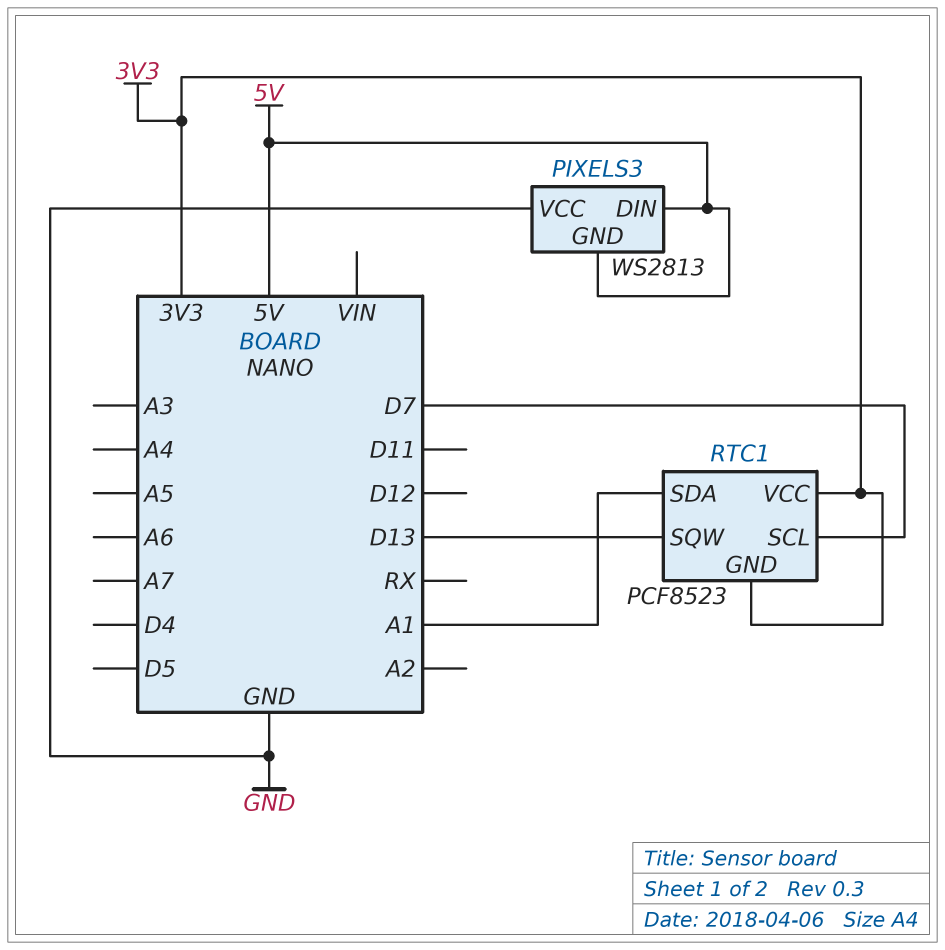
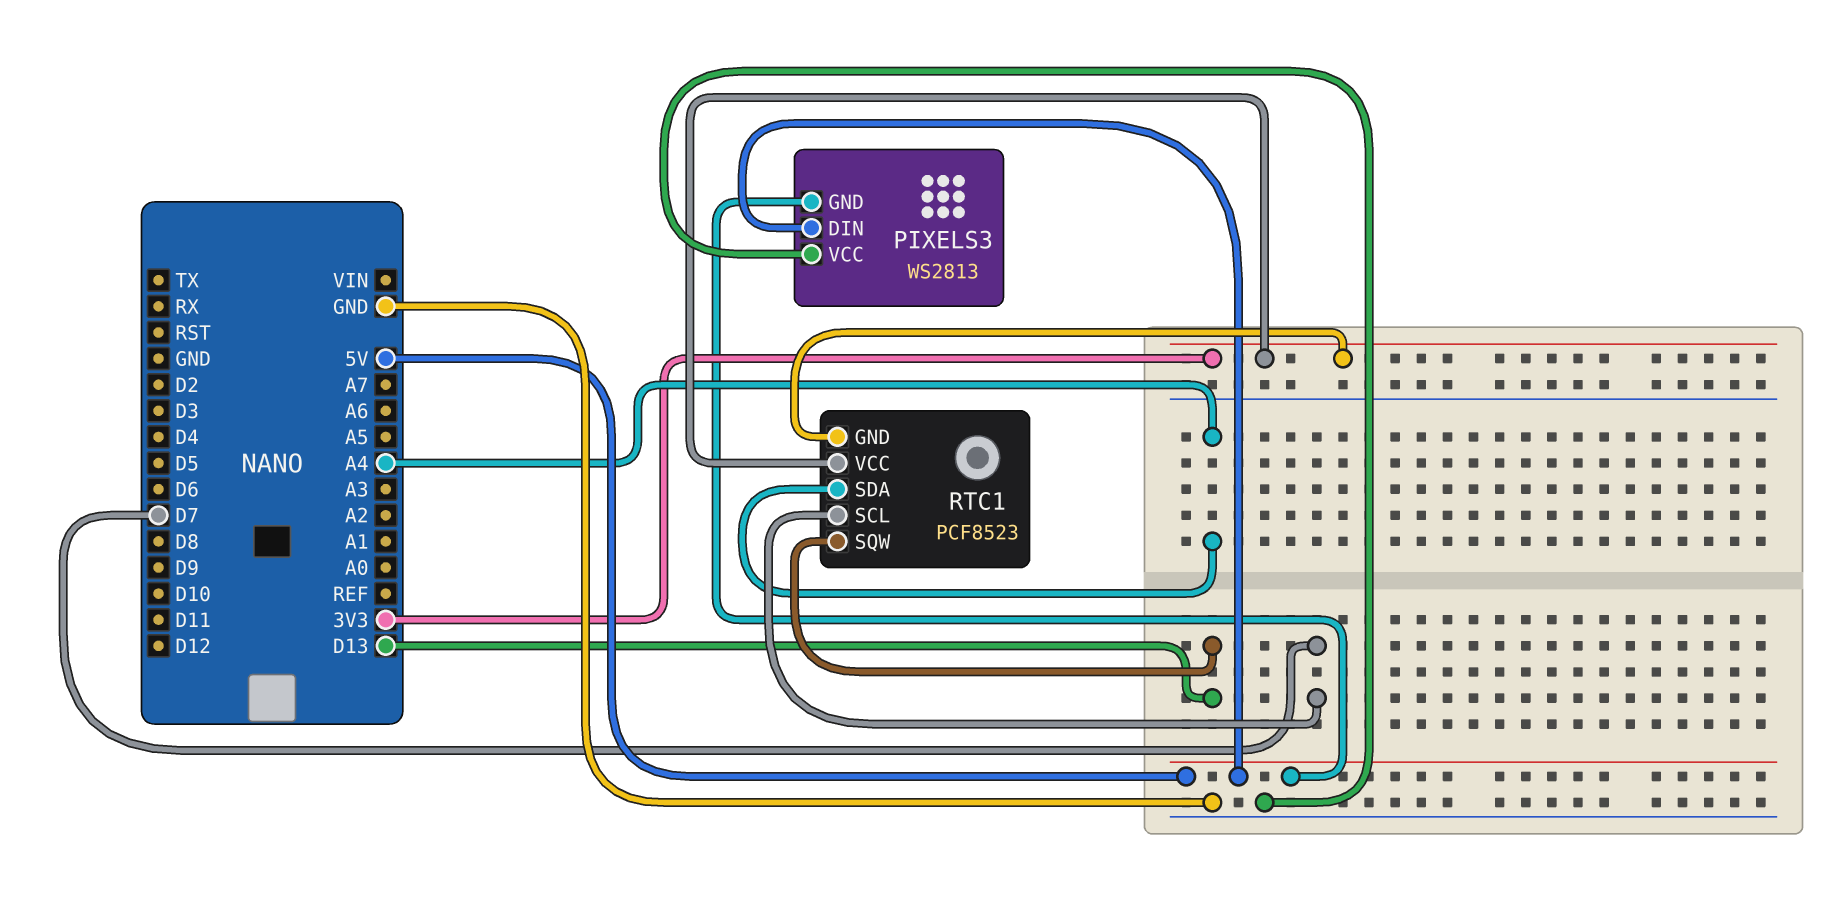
RTC1 pin SDA: A1 -> A4

